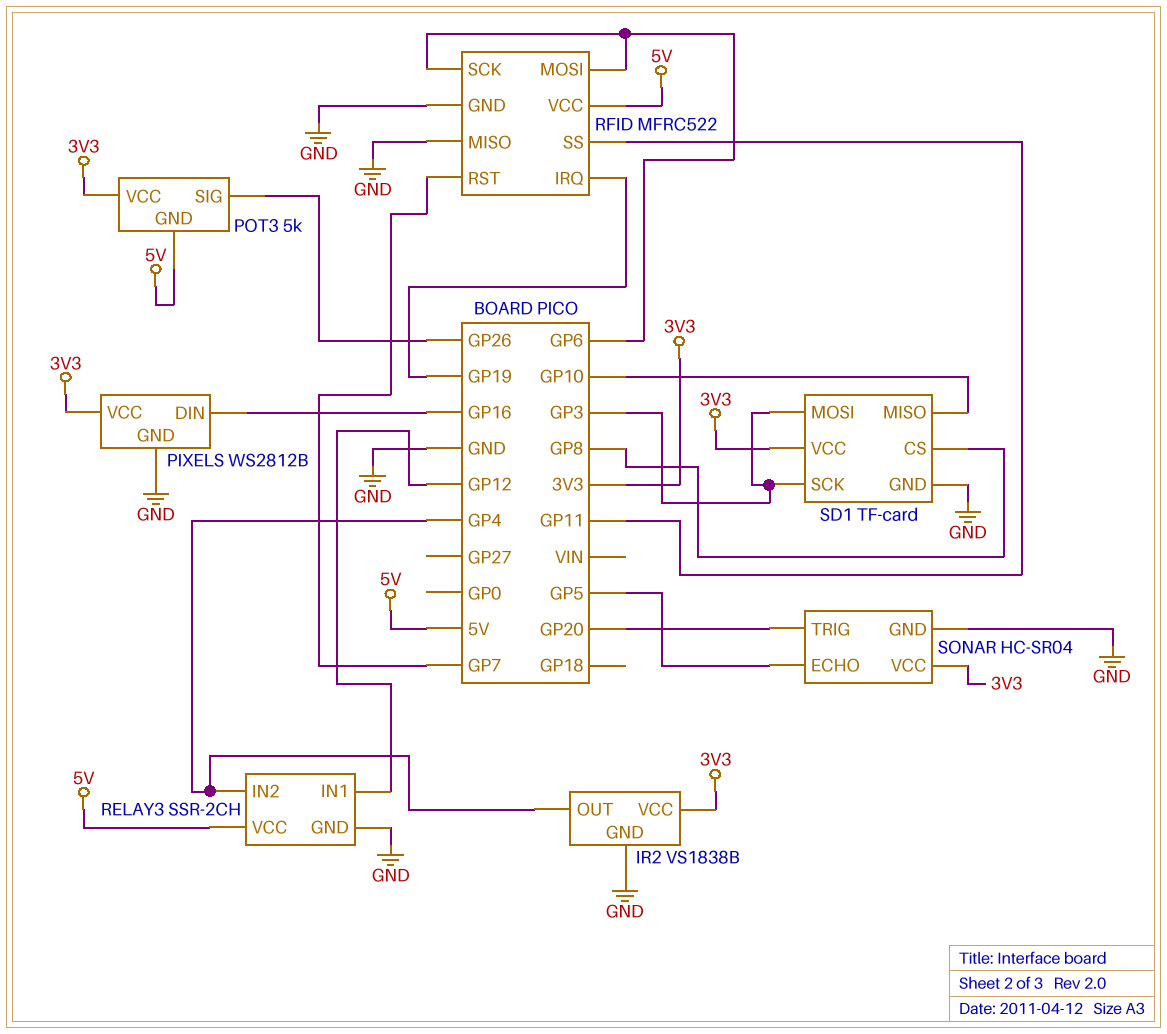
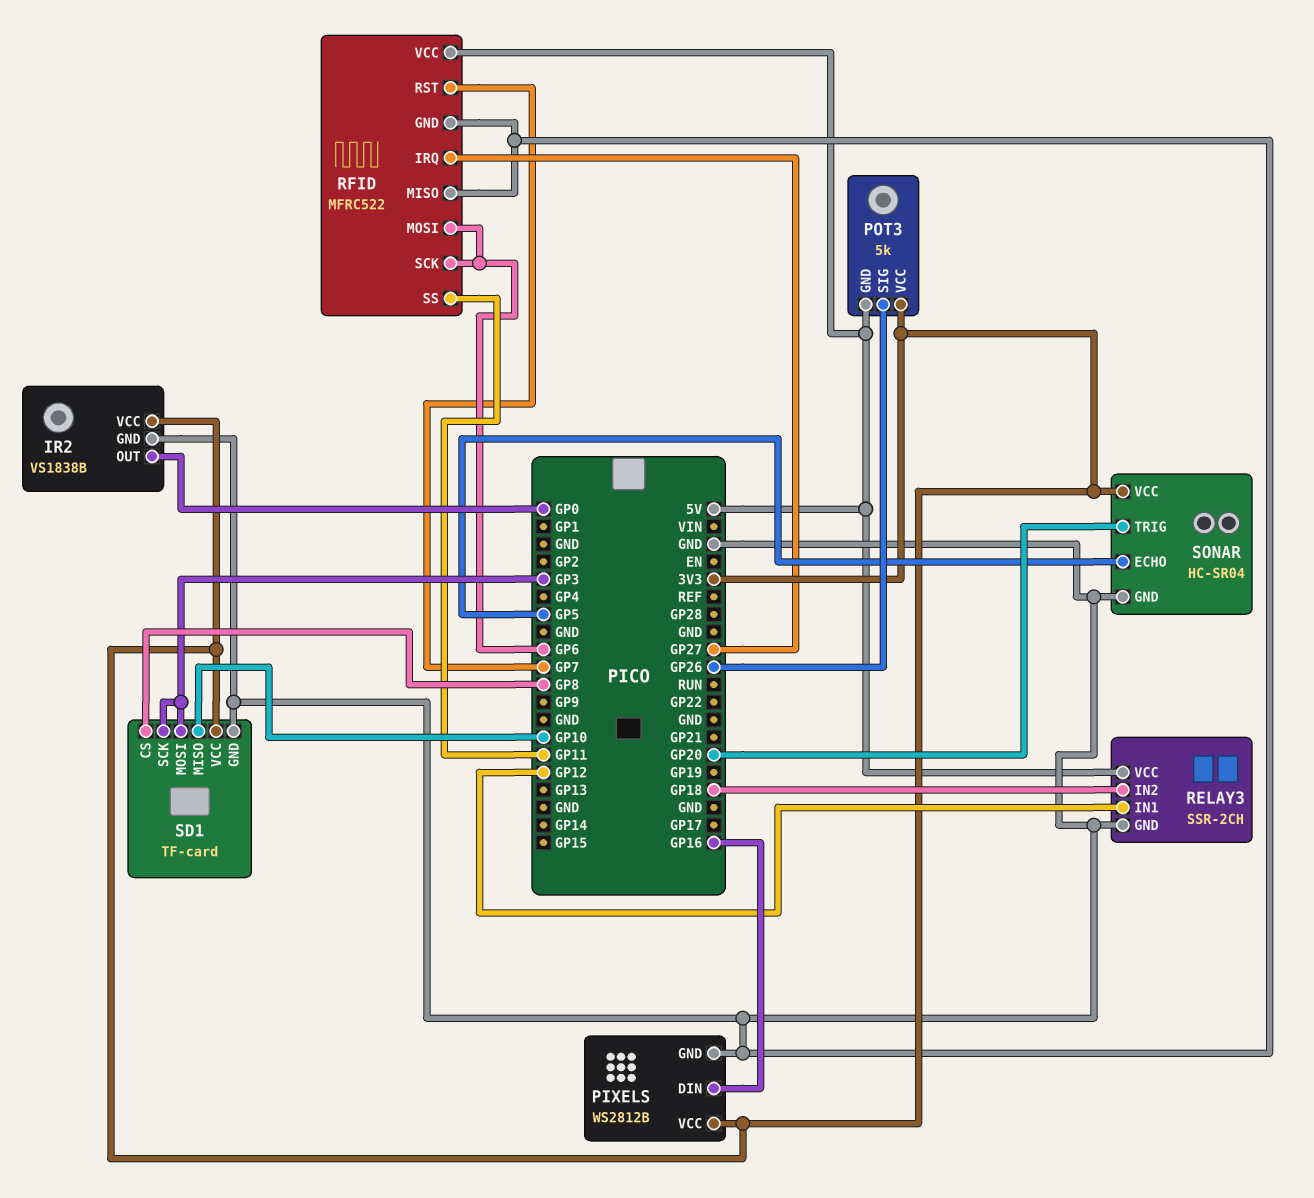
IR2 pin OUT: GP4 -> GP0
RELAY3 pin IN2: GP4 -> GP18
RFID pin IRQ: GP19 -> GP27

